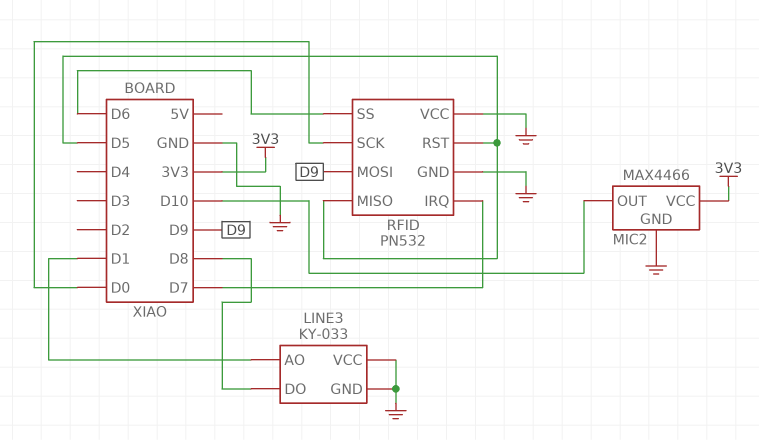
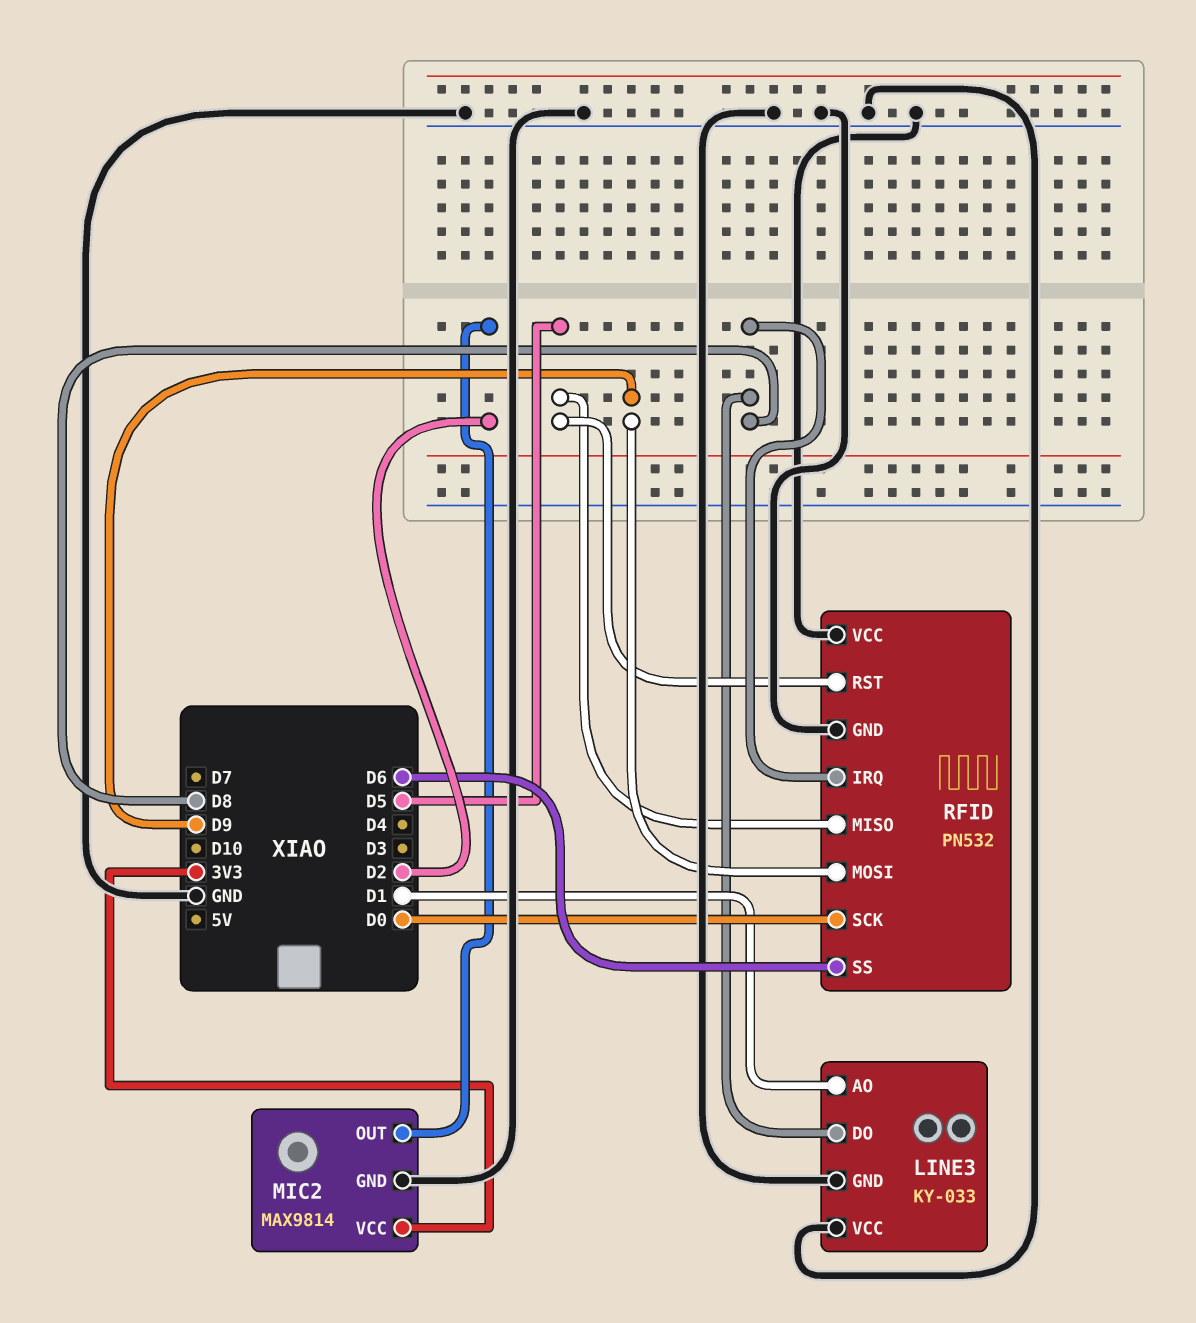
MIC2: MAX4466 -> MAX9814
MIC2 pin OUT: D10 -> D2
RFID pin IRQ: D7 -> D8

